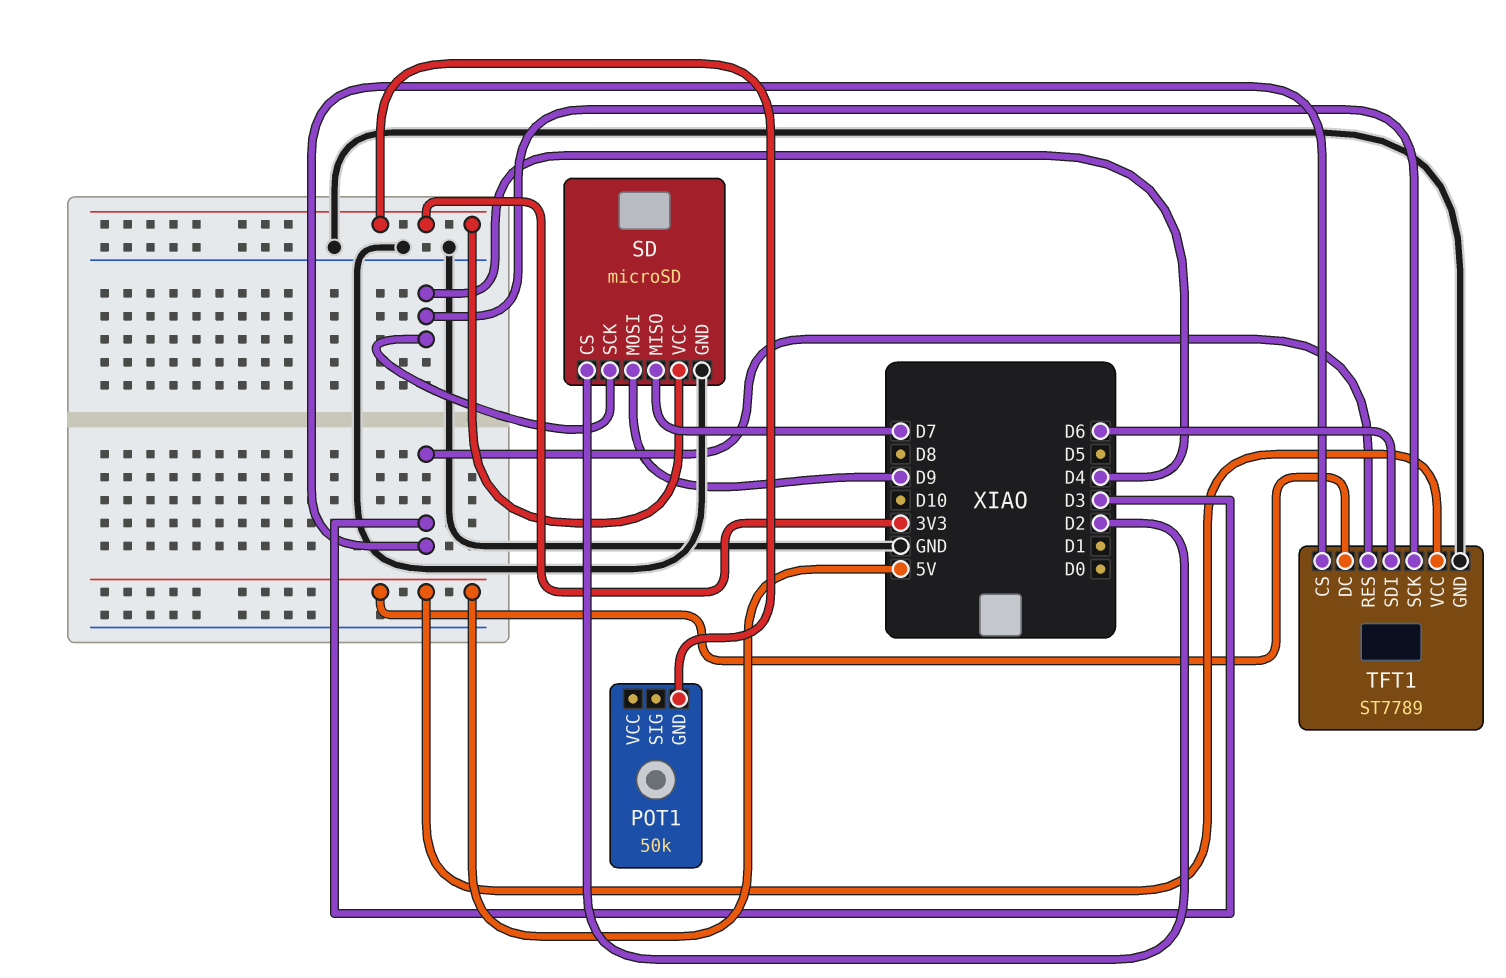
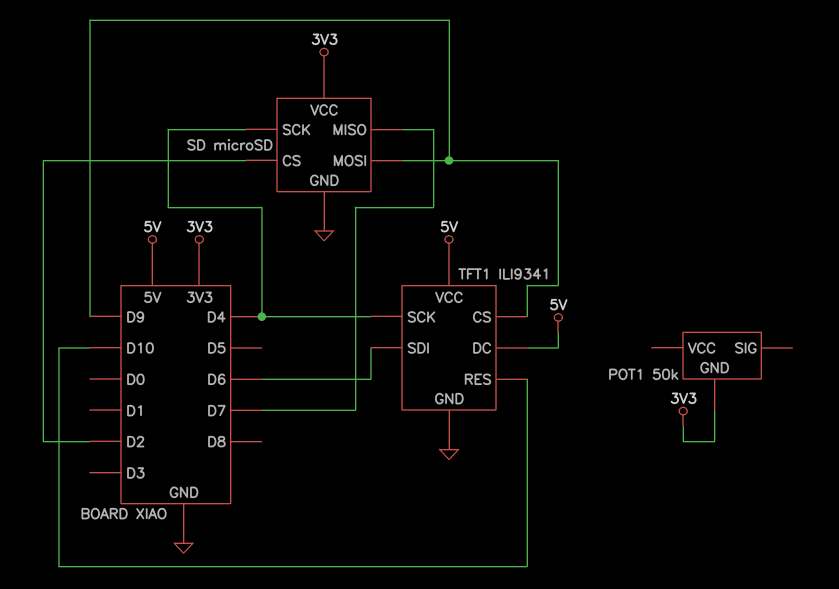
TFT1: ST7789 -> ILI9341
TFT1 pin CS: D3 -> D9
TFT1 pin RES: D3 -> D10

